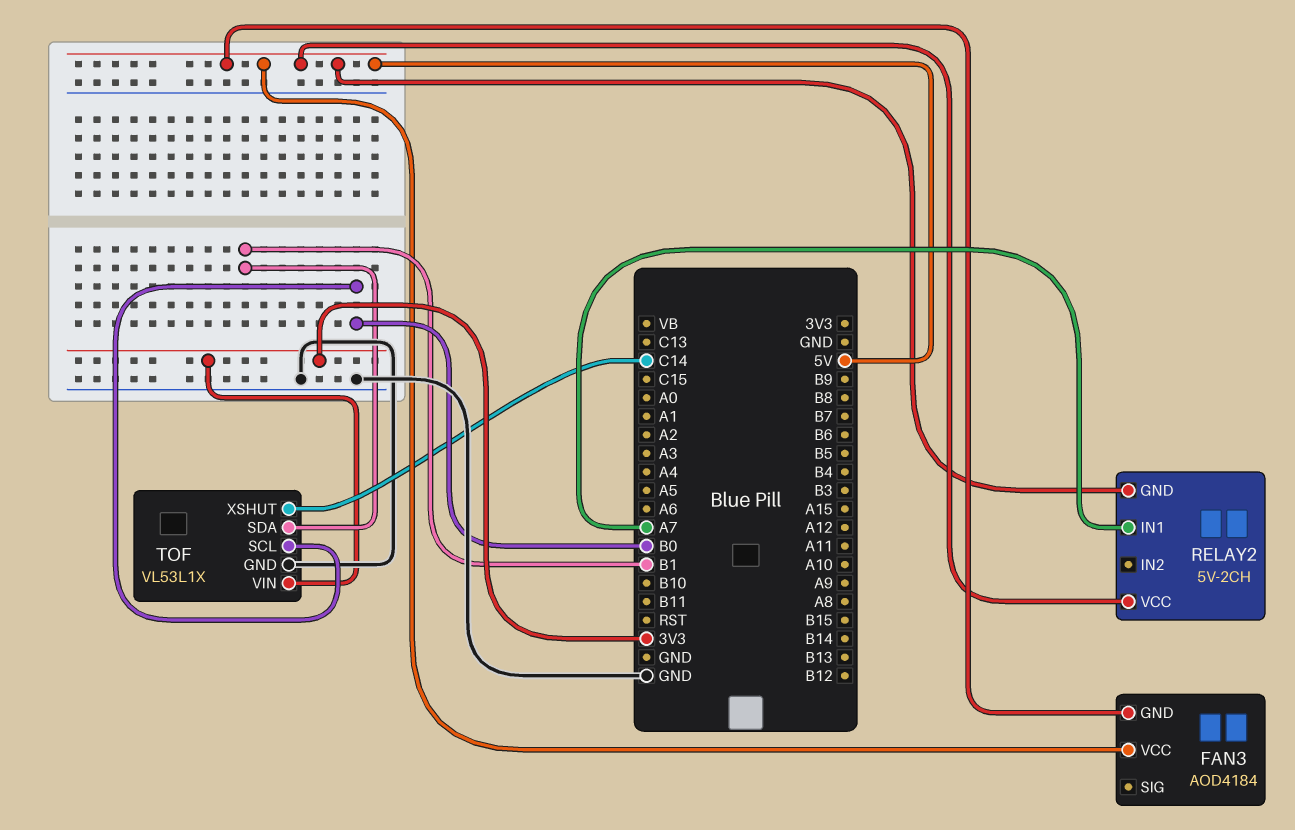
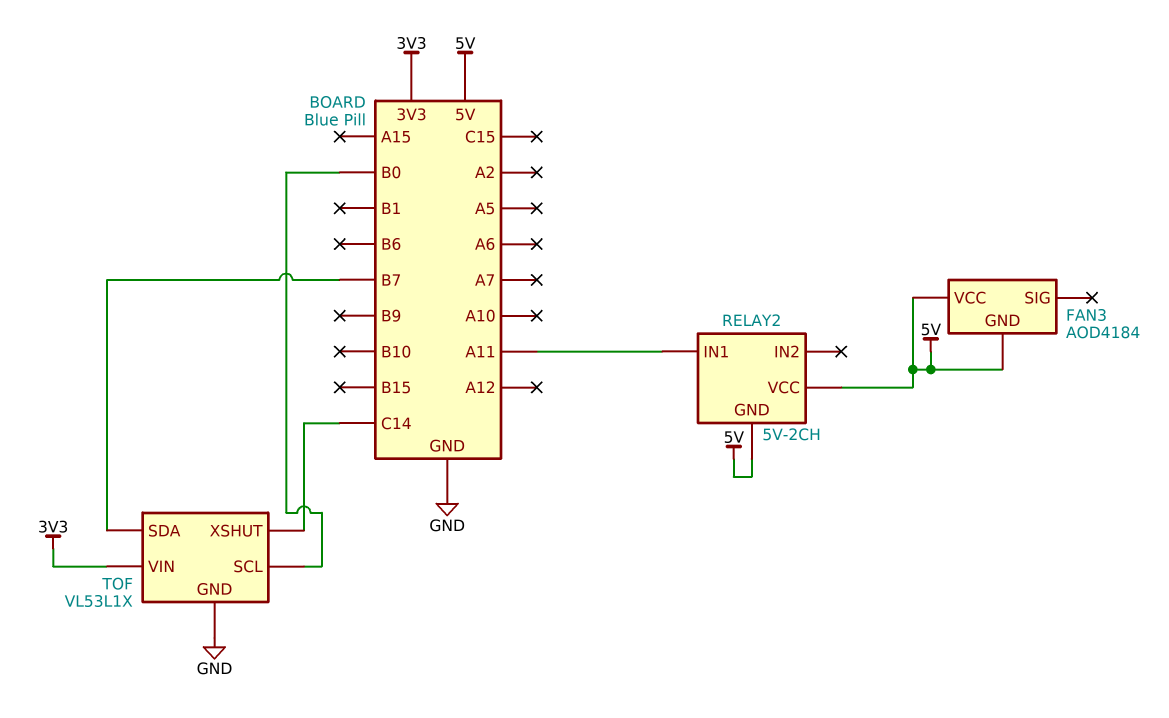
RELAY2 pin IN1: A7 -> A11
TOF pin SDA: B1 -> B7

